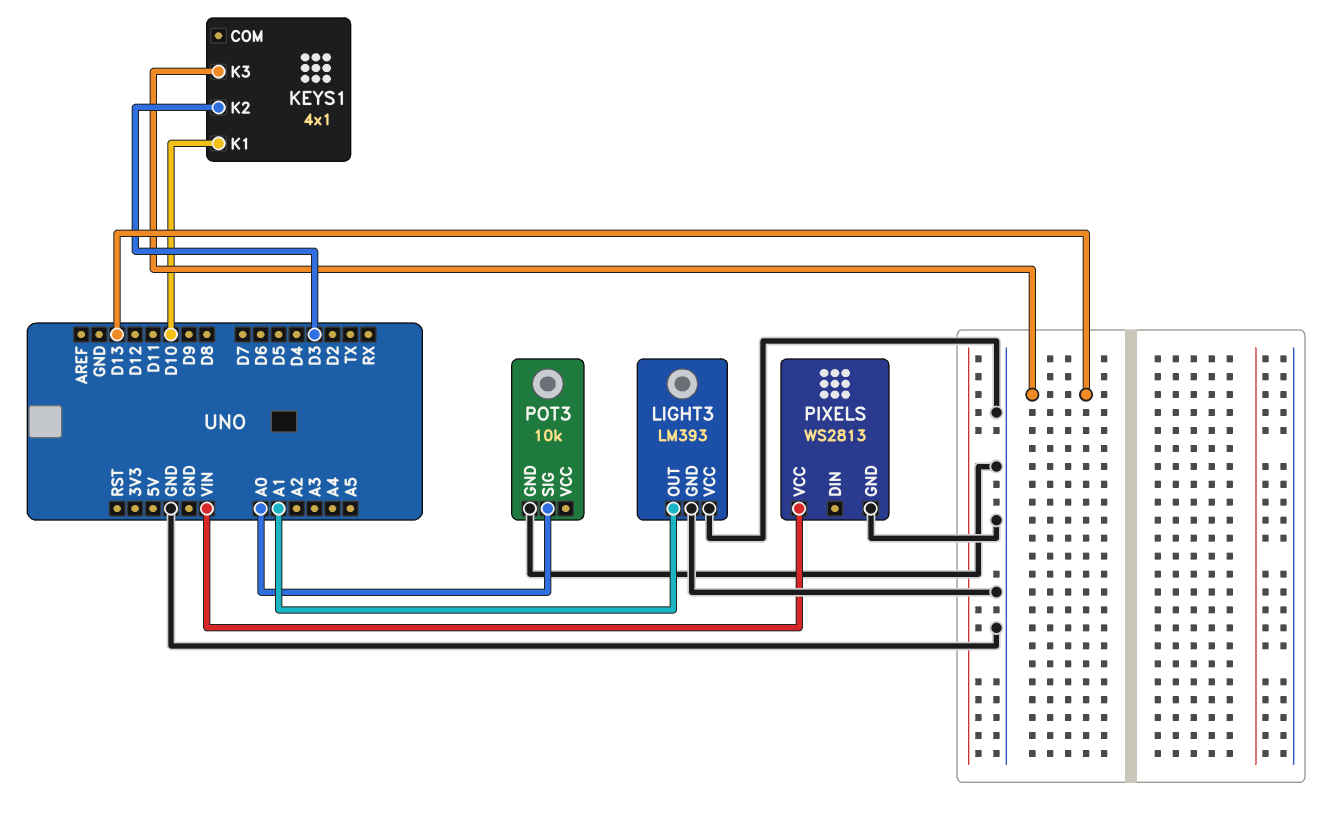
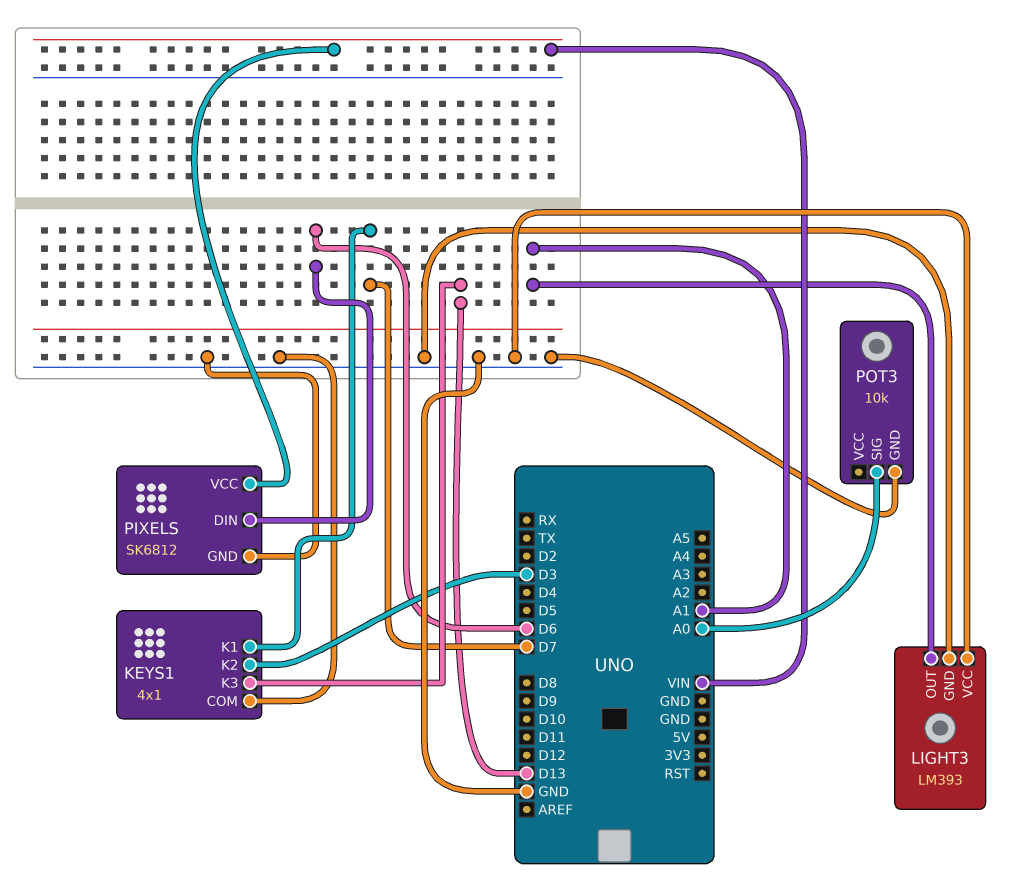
KEYS1 pin COM: none -> GND
KEYS1 pin K1: D10 -> D7
PIXELS: WS2813 -> SK6812
PIXELS pin DIN: none -> D6

